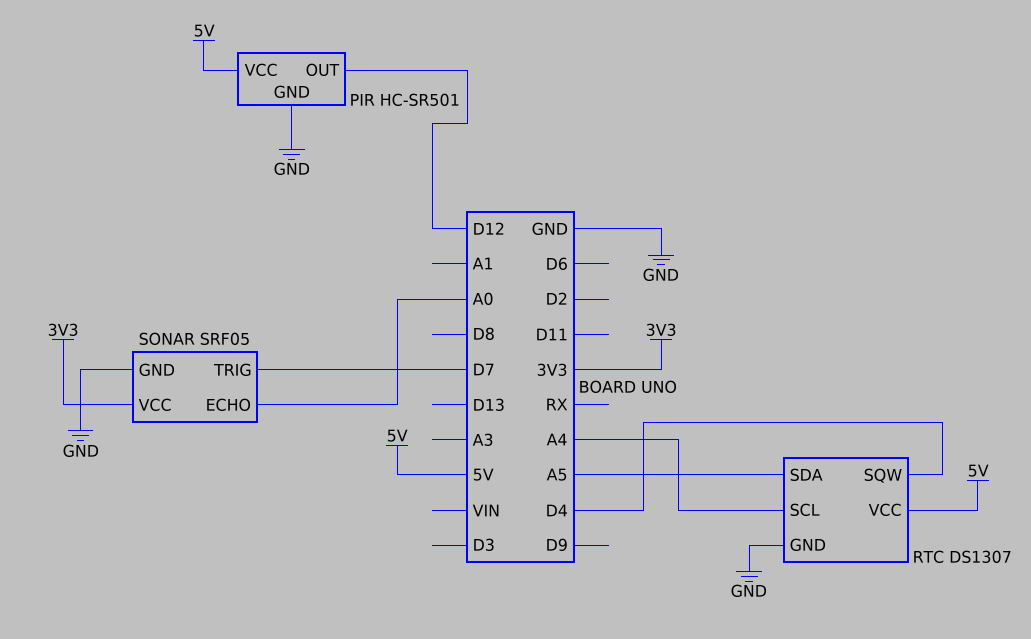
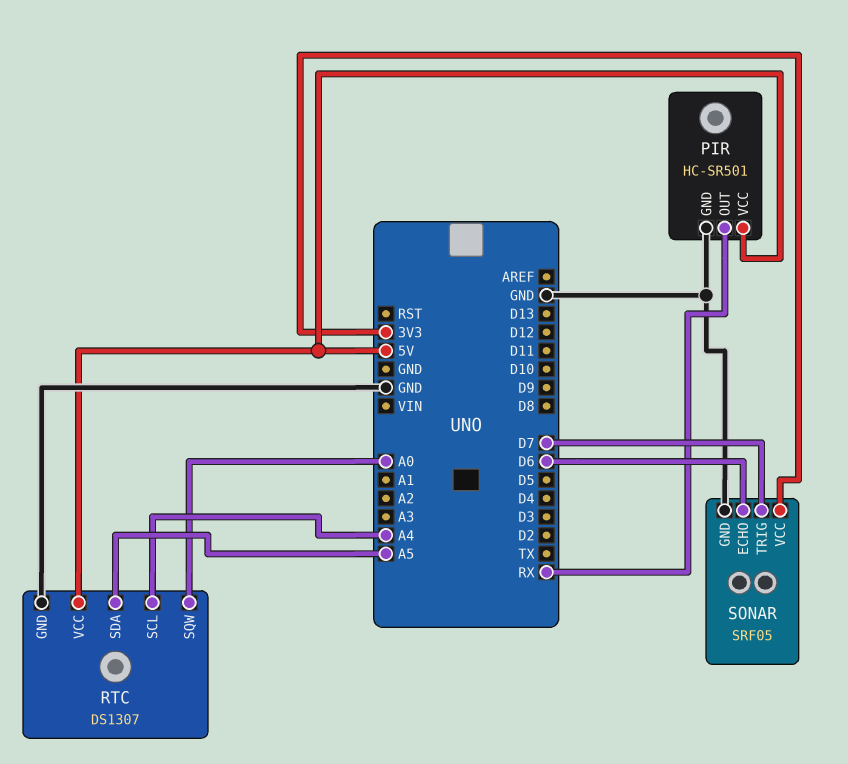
PIR pin OUT: D12 -> RX
RTC pin SQW: D4 -> A0
SONAR pin ECHO: A0 -> D6

